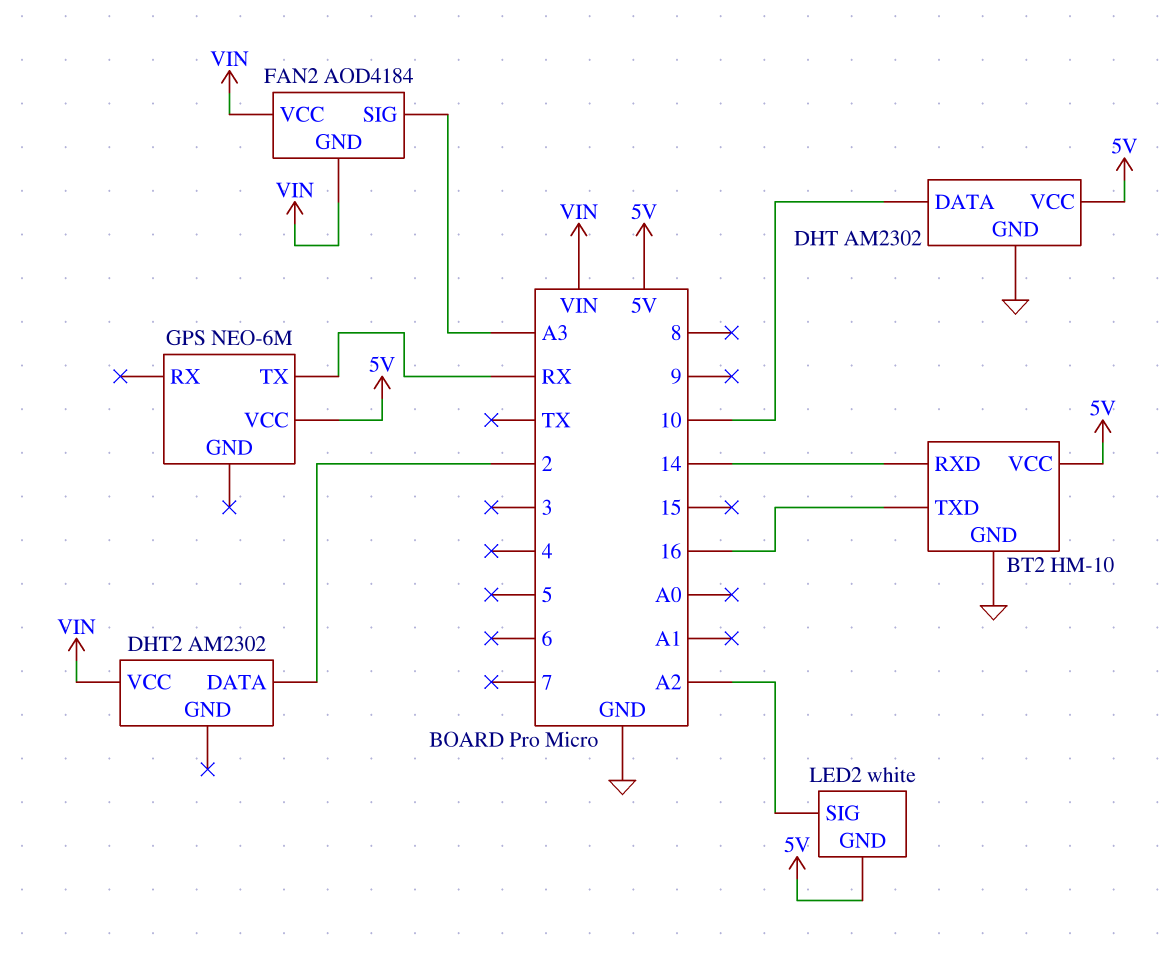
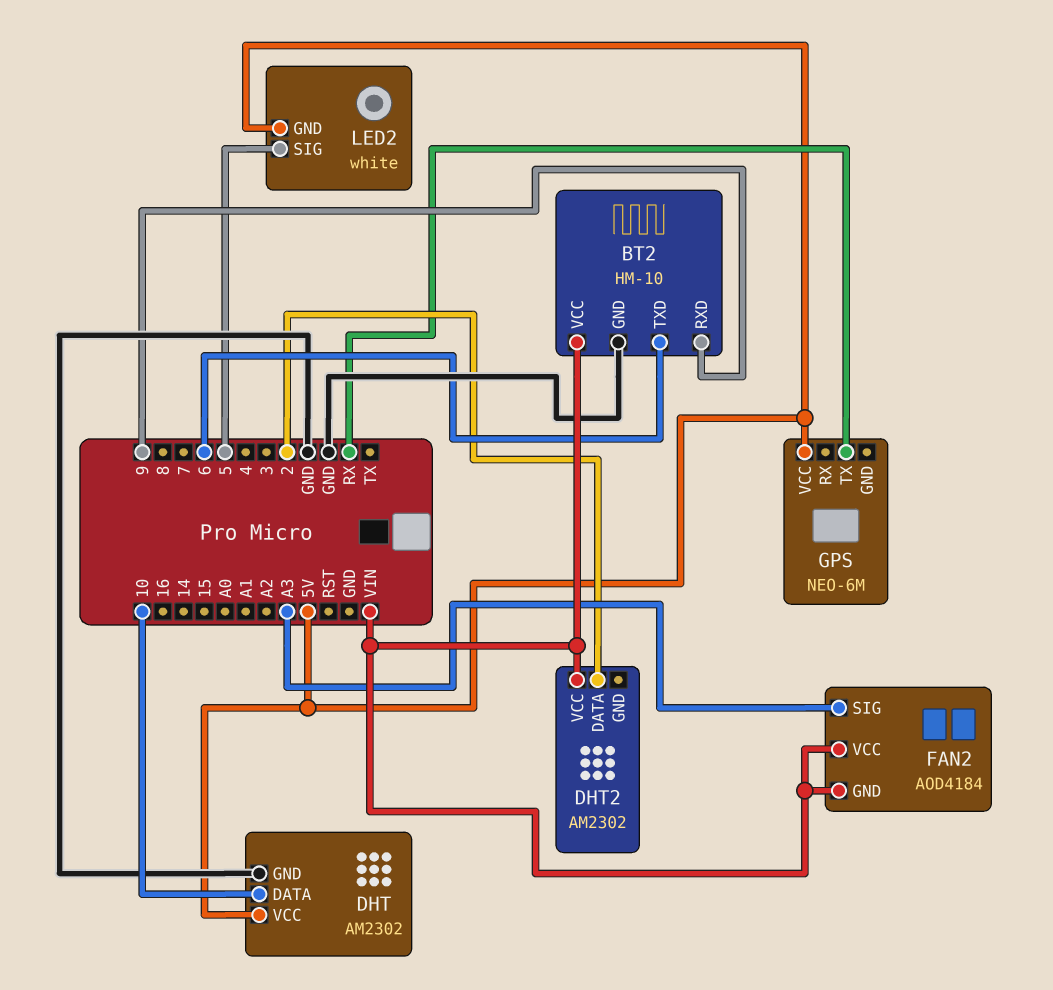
BT2 pin RXD: 14 -> 9
BT2 pin TXD: 16 -> 6
BT2 pin VCC: 5V -> VIN
LED2 pin SIG: A2 -> 5

